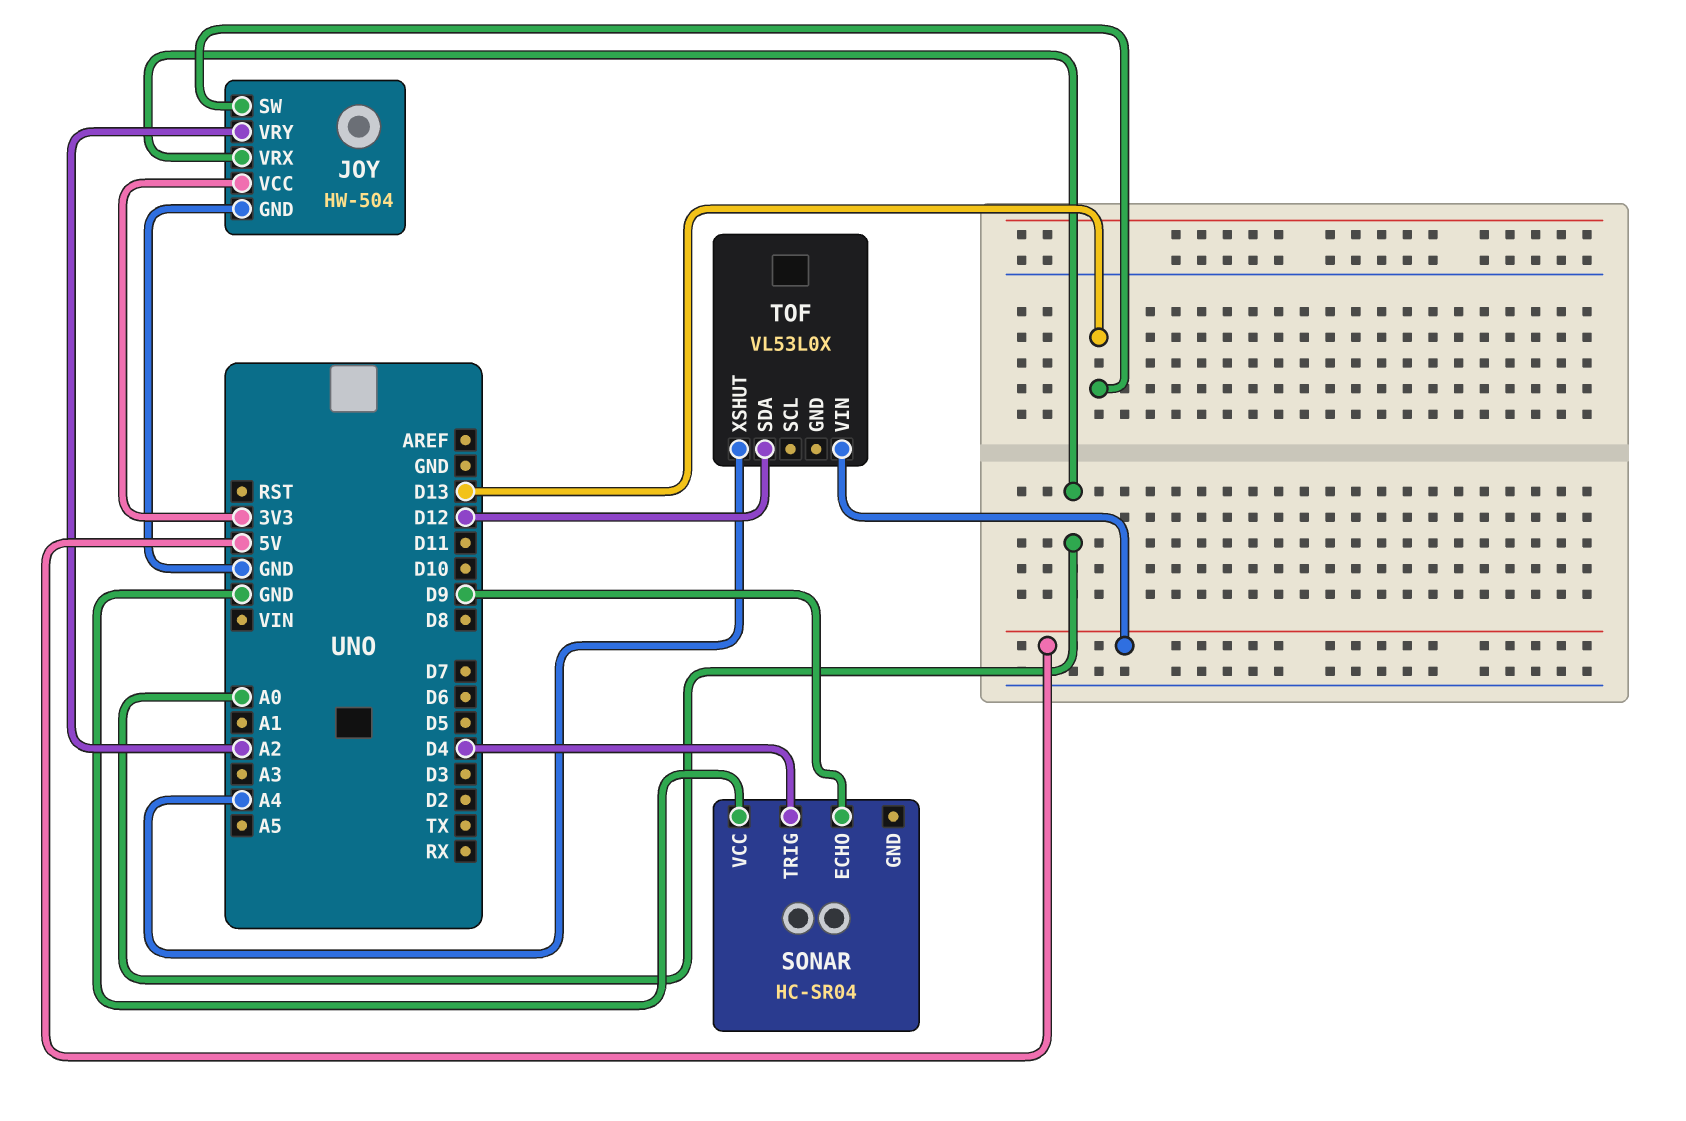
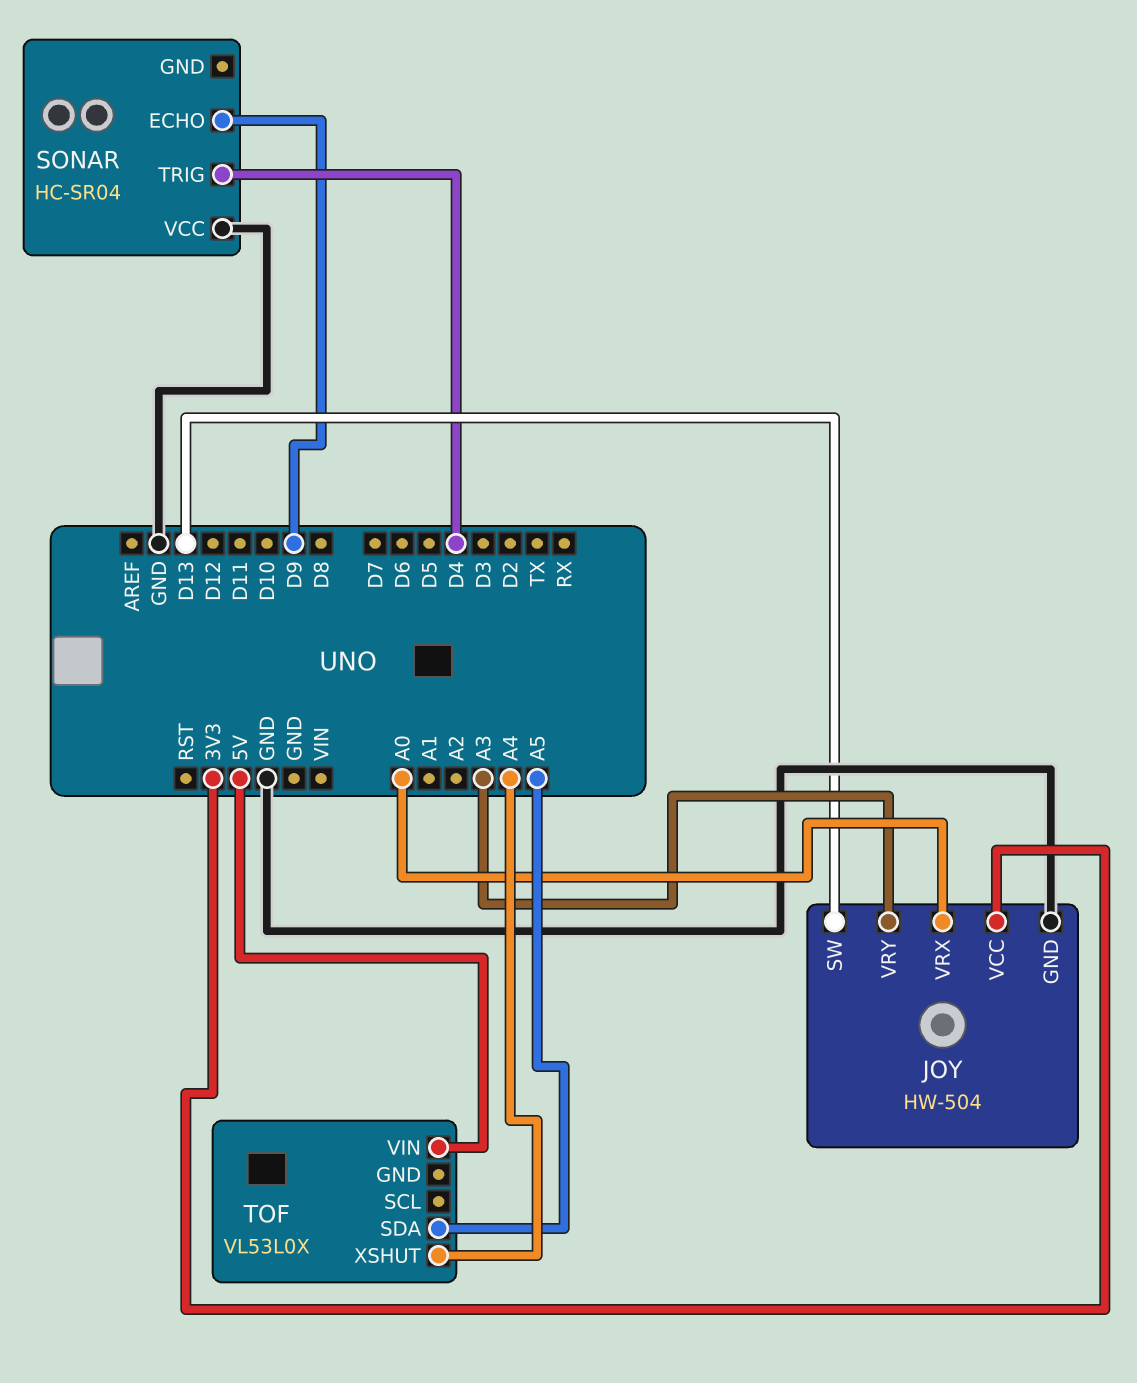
JOY pin VRY: A2 -> A3
TOF pin SDA: D12 -> A5

